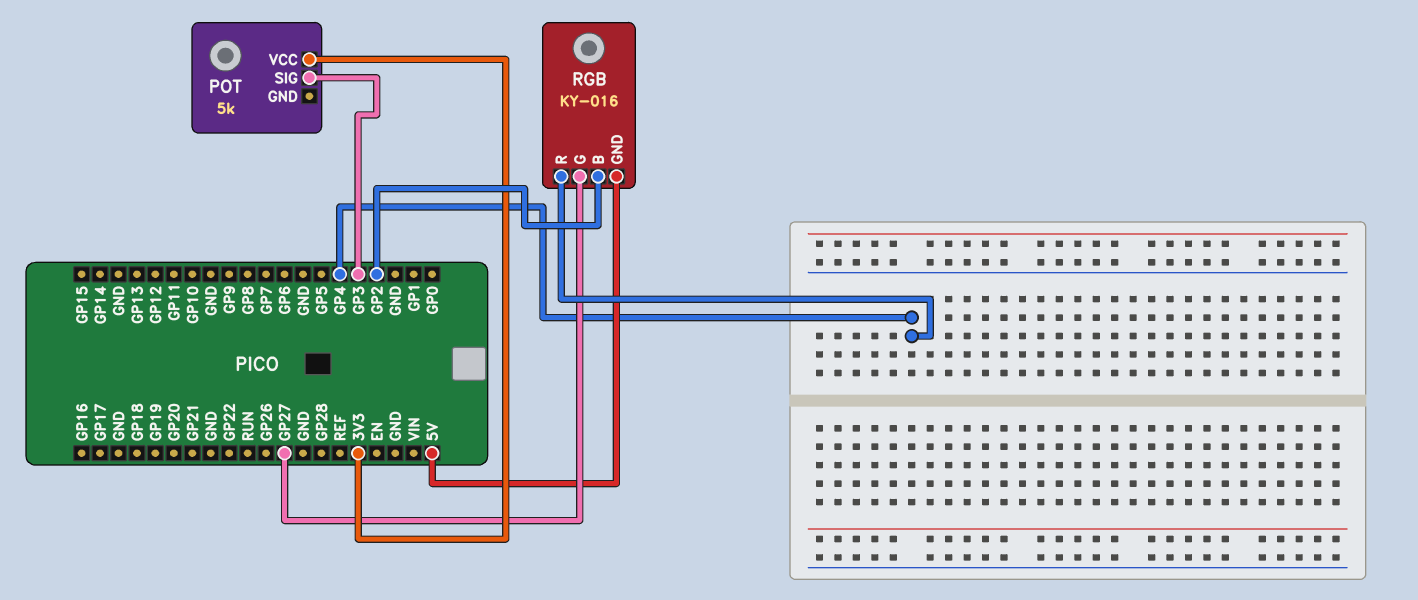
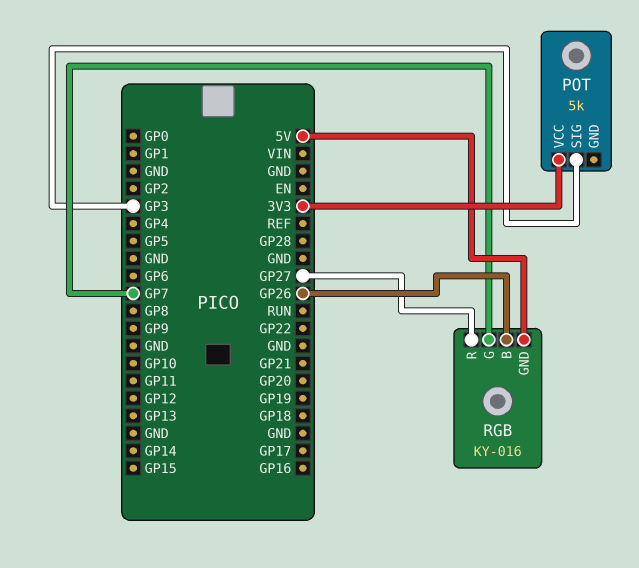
RGB pin B: GP2 -> GP26
RGB pin G: GP27 -> GP7
RGB pin R: GP4 -> GP27

